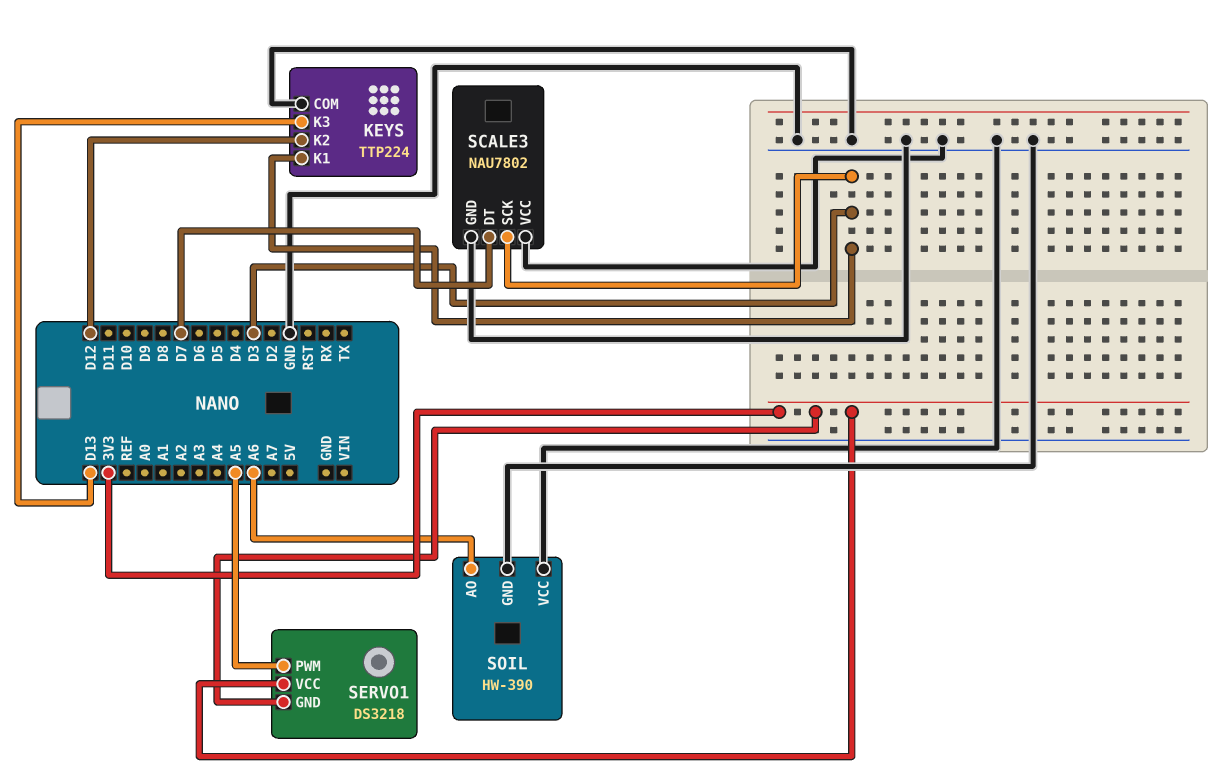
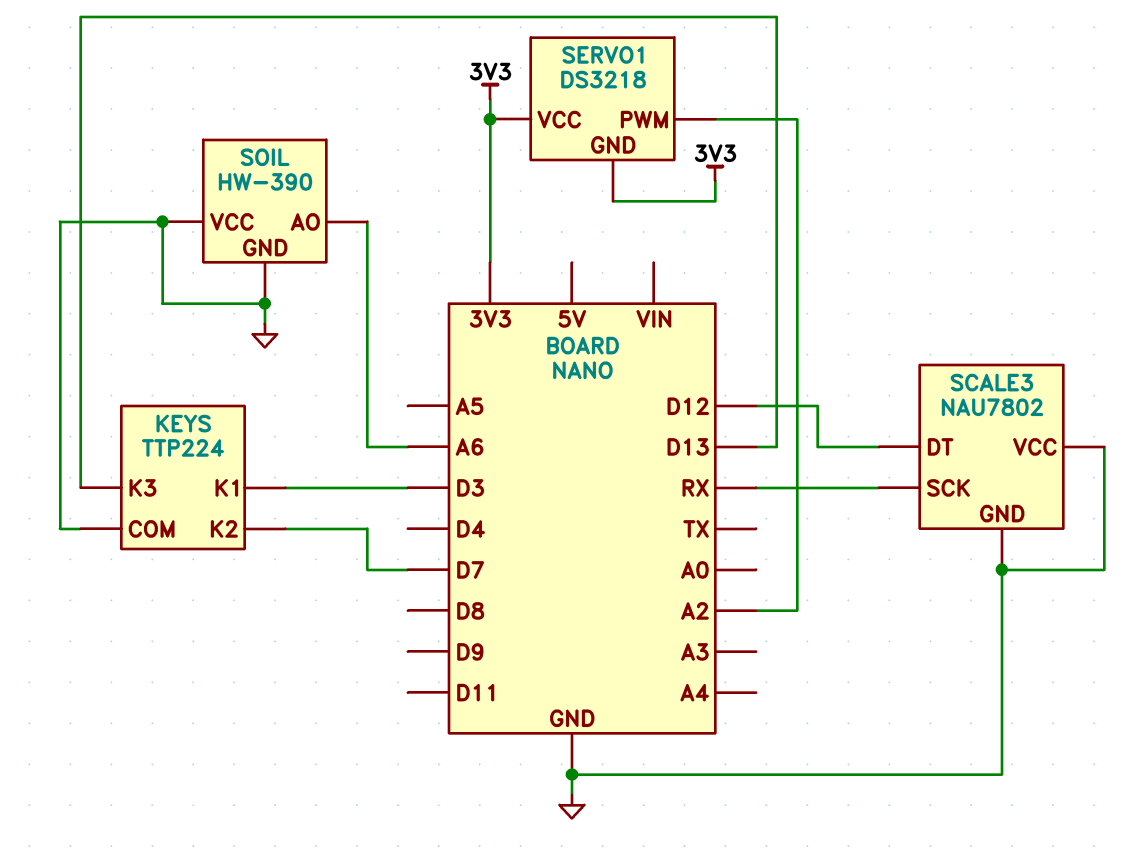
KEYS pin K2: D12 -> D7
SCALE3 pin DT: D7 -> D12
SCALE3 pin SCK: D3 -> RX
SERVO1 pin PWM: A5 -> A2

